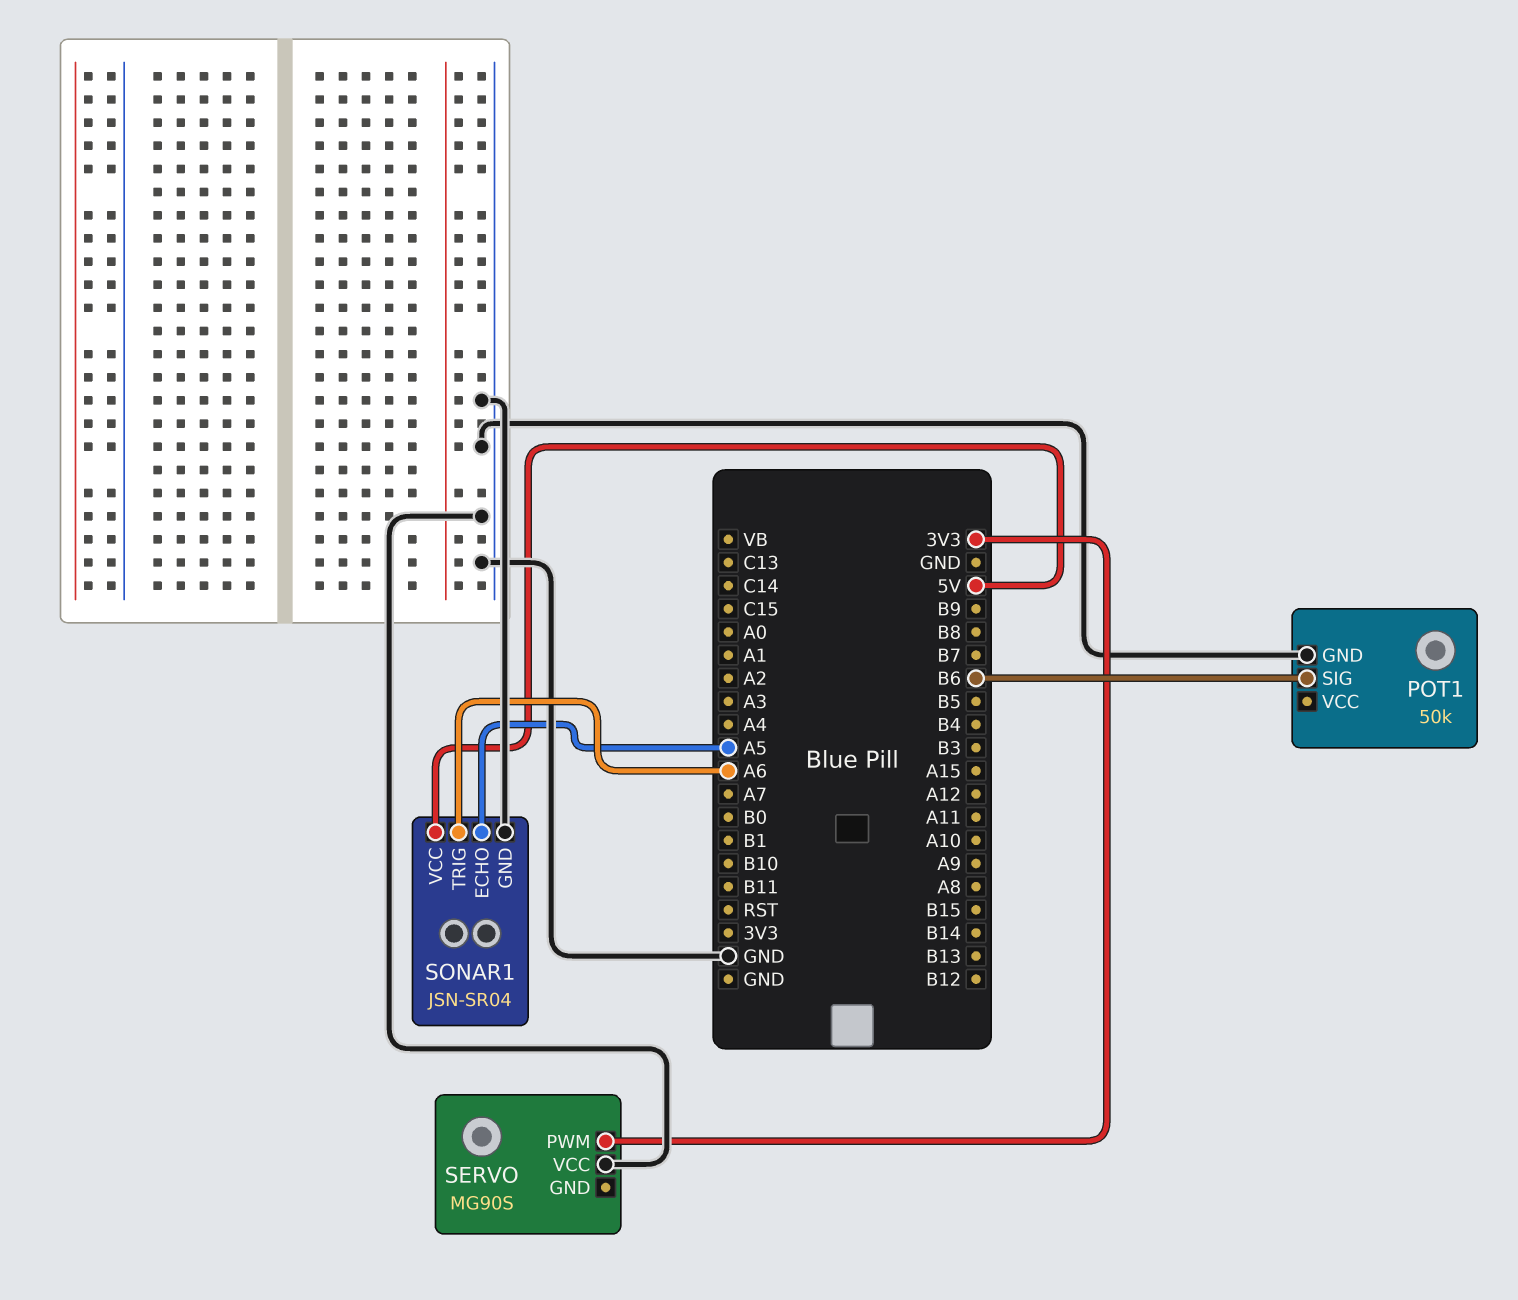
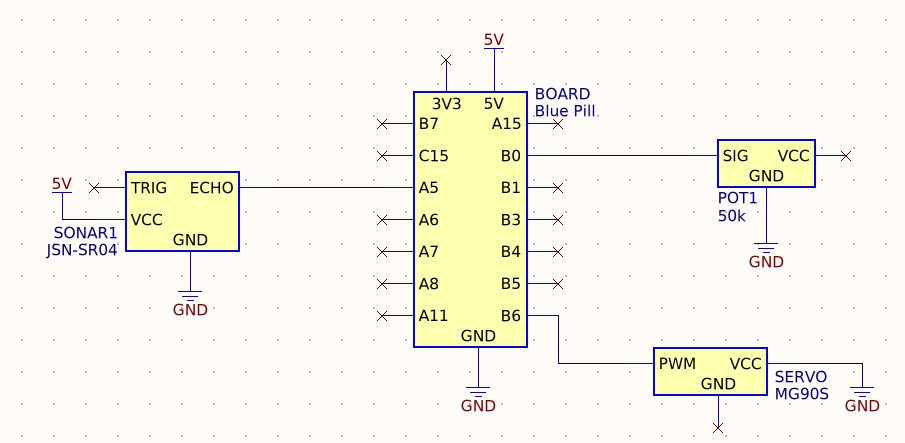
POT1 pin SIG: B6 -> B0
SERVO pin PWM: 3V3 -> B6
SONAR1 pin TRIG: A6 -> none

